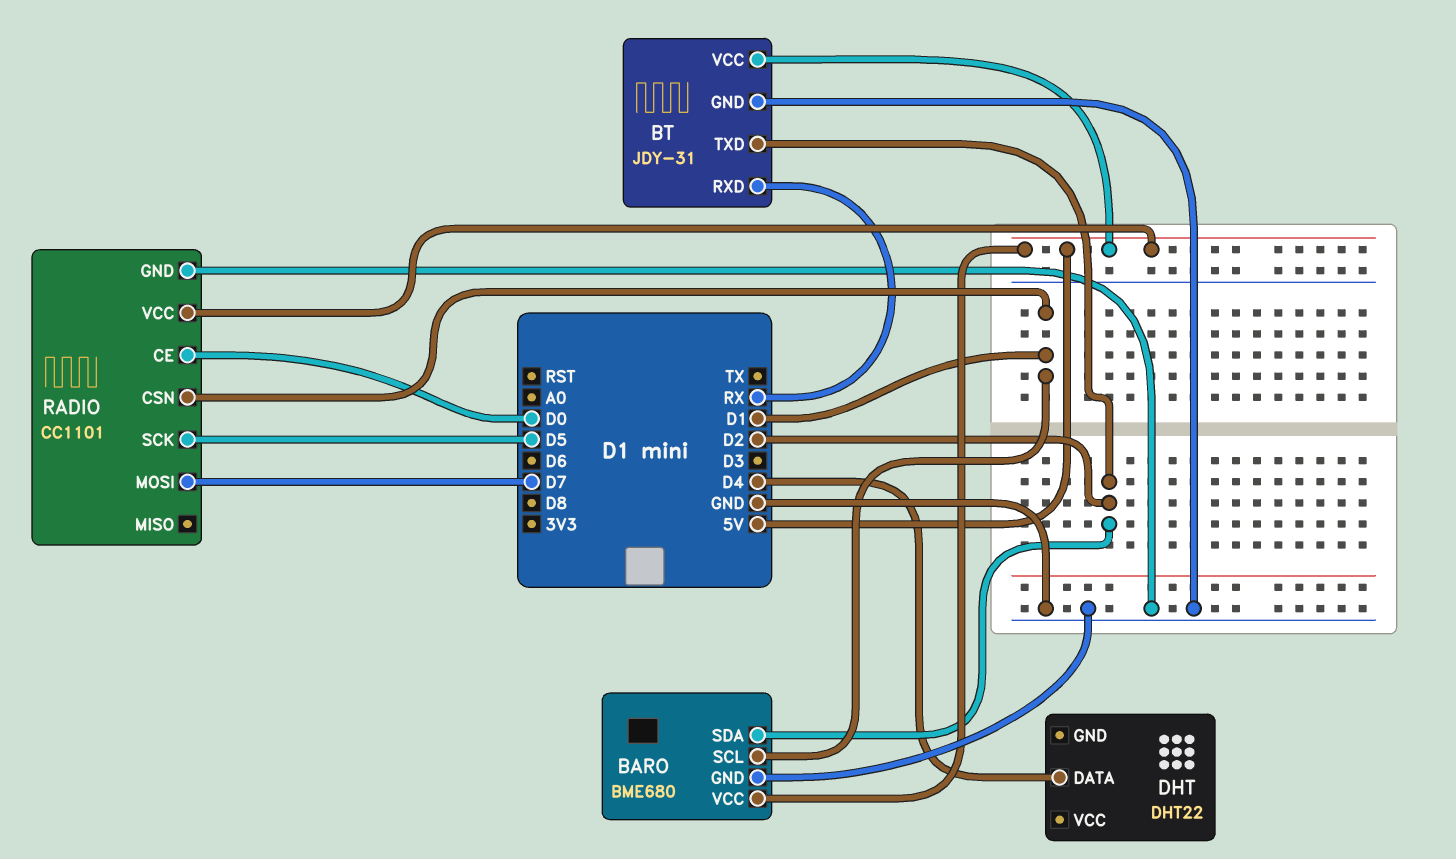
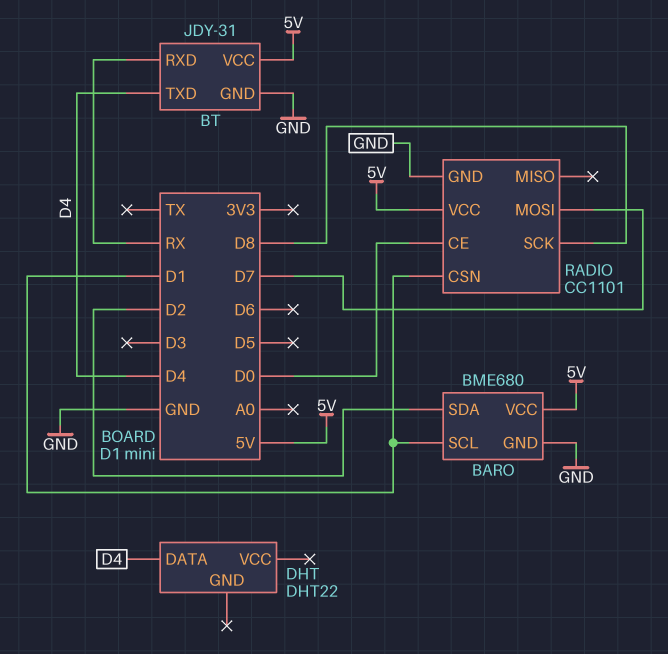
BT pin TXD: D2 -> D4
RADIO pin SCK: D5 -> D8

